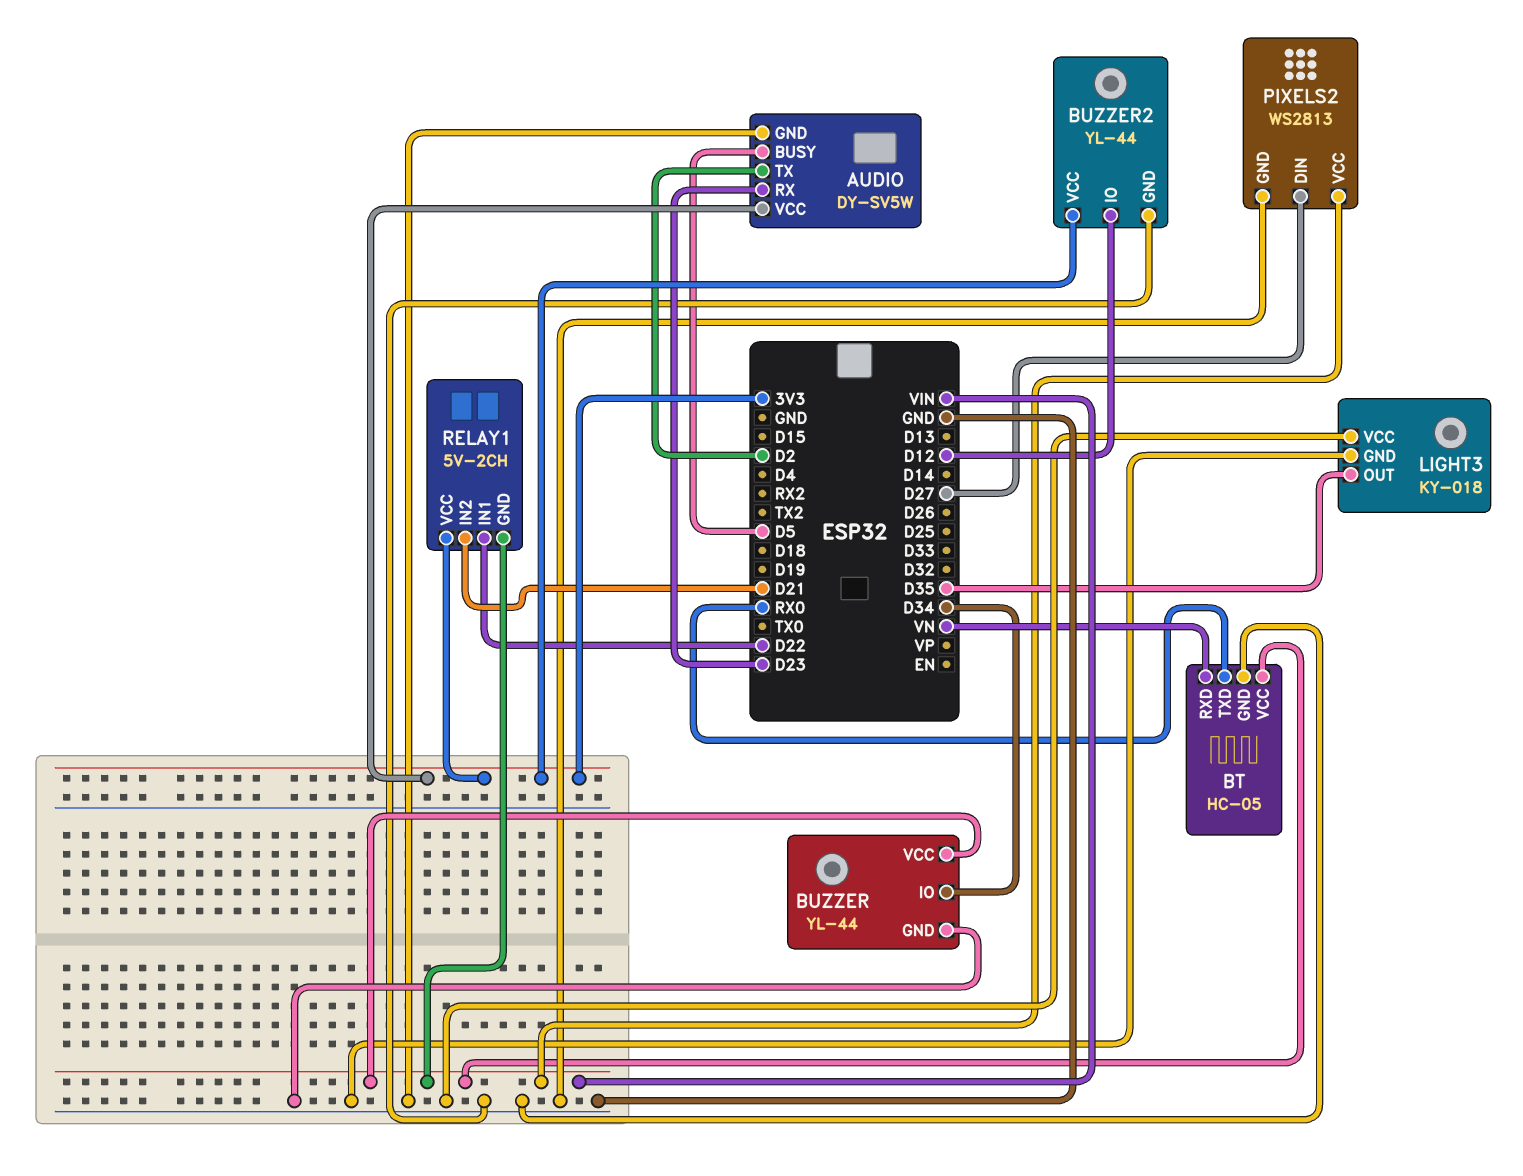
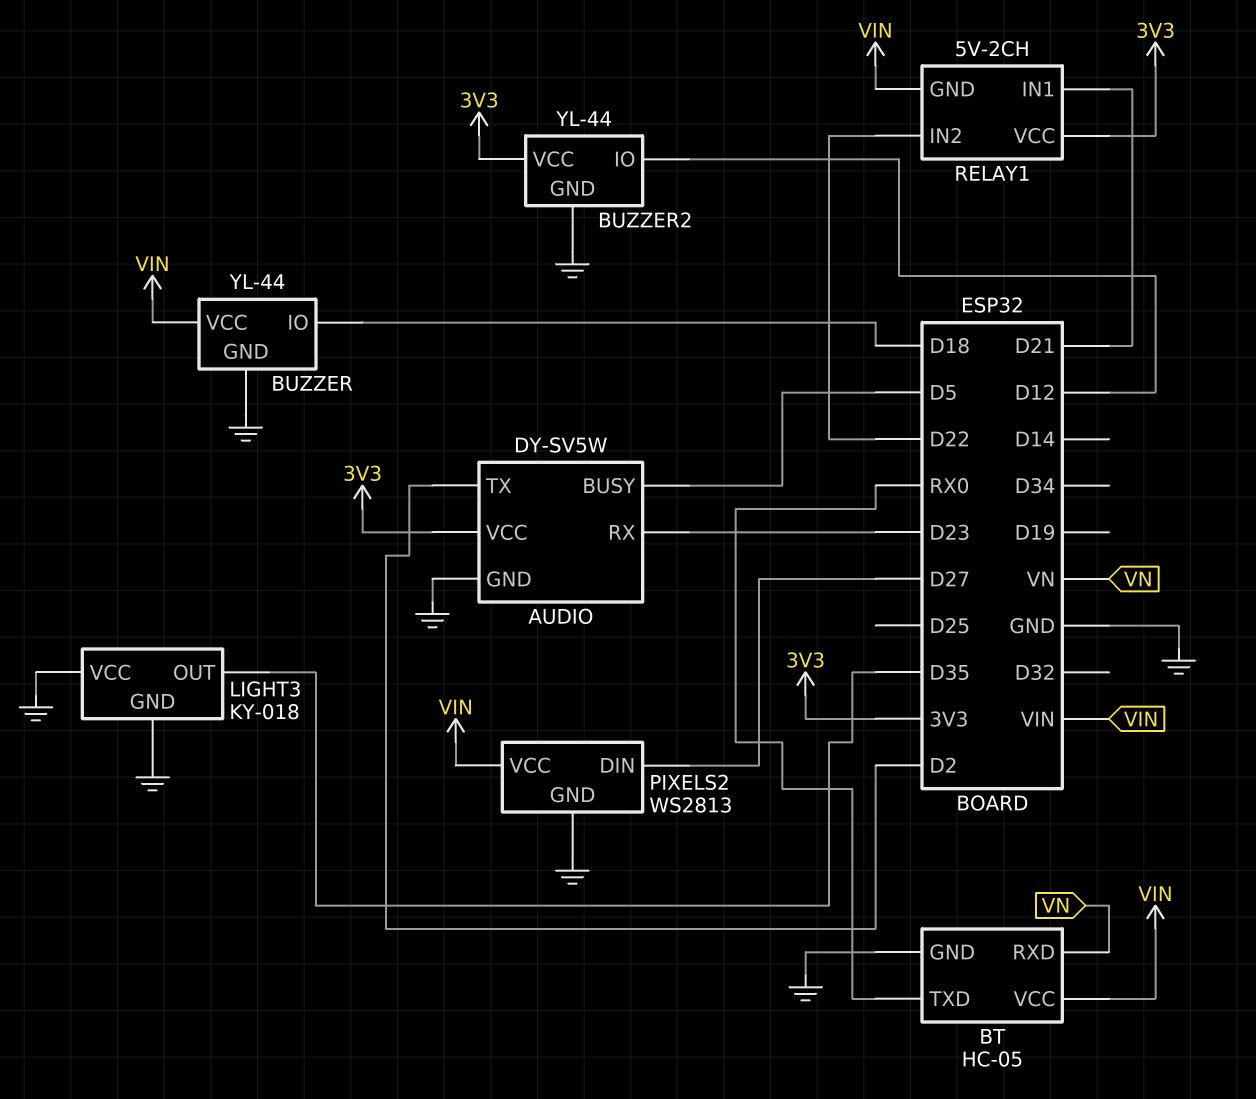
BUZZER pin IO: D34 -> D18
RELAY1 pin IN1: D22 -> D21
RELAY1 pin IN2: D21 -> D22

